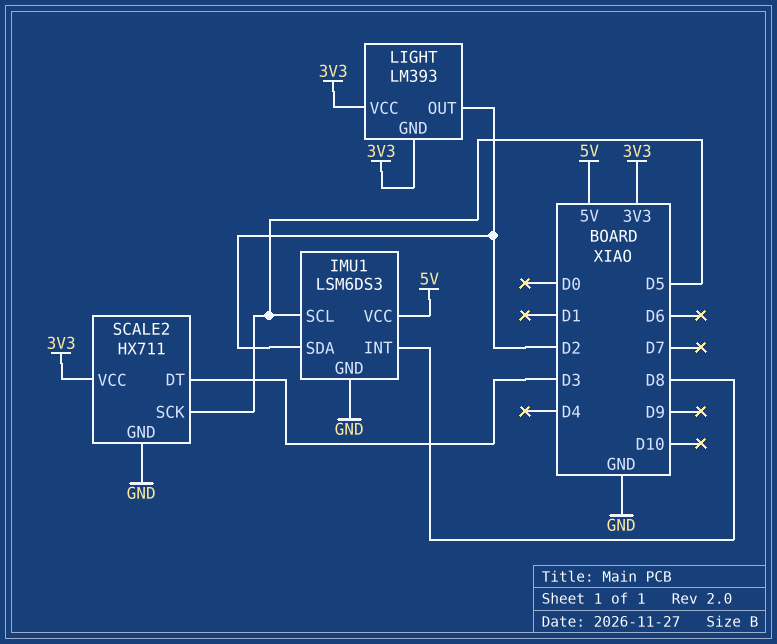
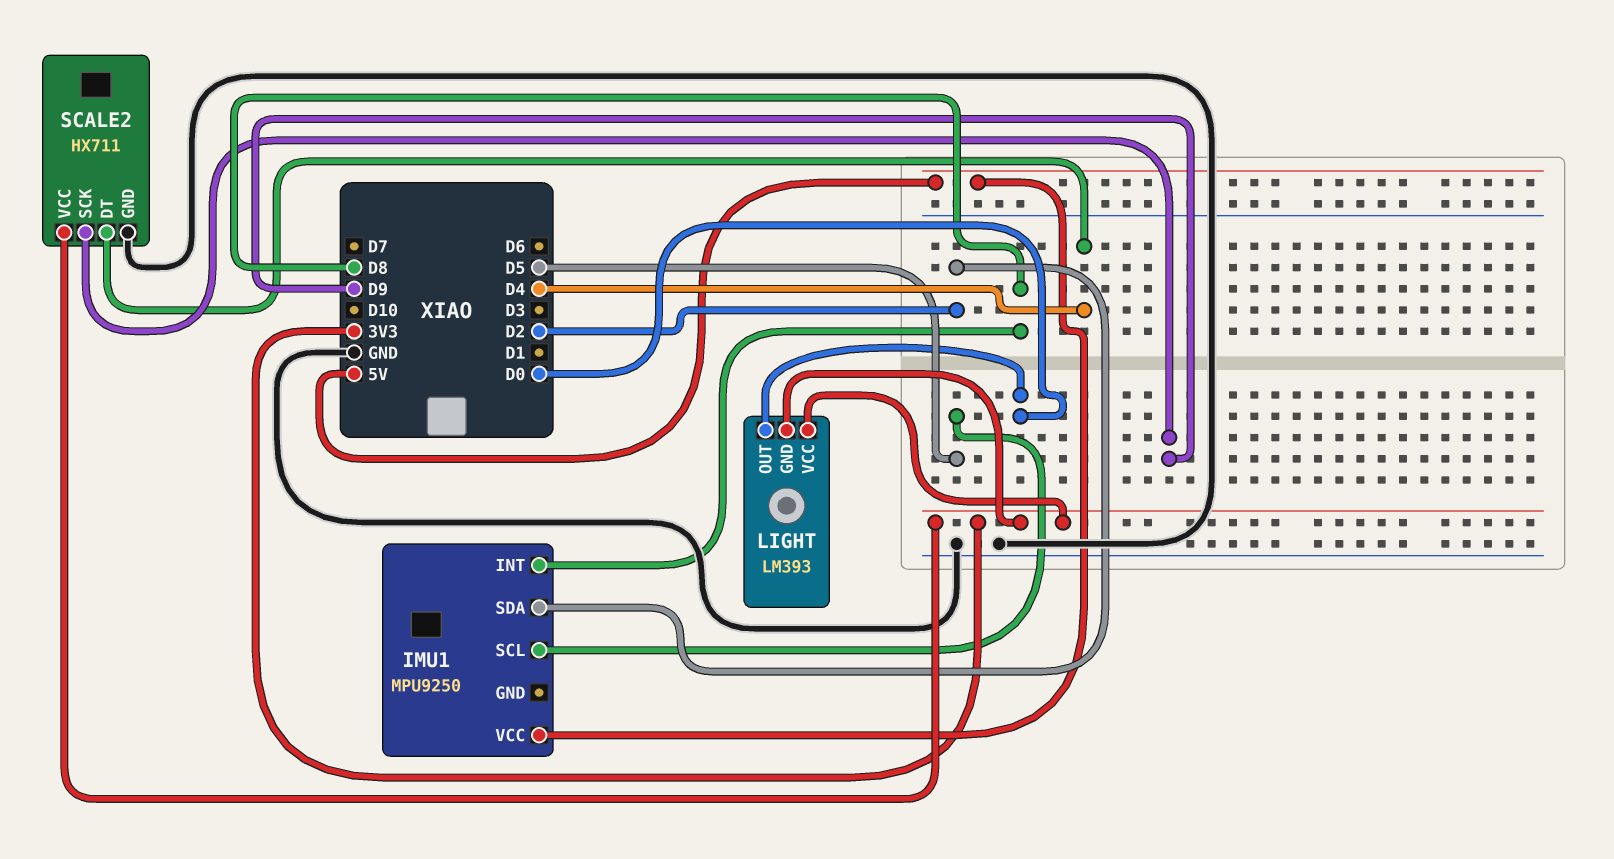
IMU1: LSM6DS3 -> MPU9250
IMU1 pin GND: GND -> none
LIGHT pin OUT: D2 -> D0
SCALE2 pin DT: D3 -> D4
SCALE2 pin SCK: D5 -> D9

